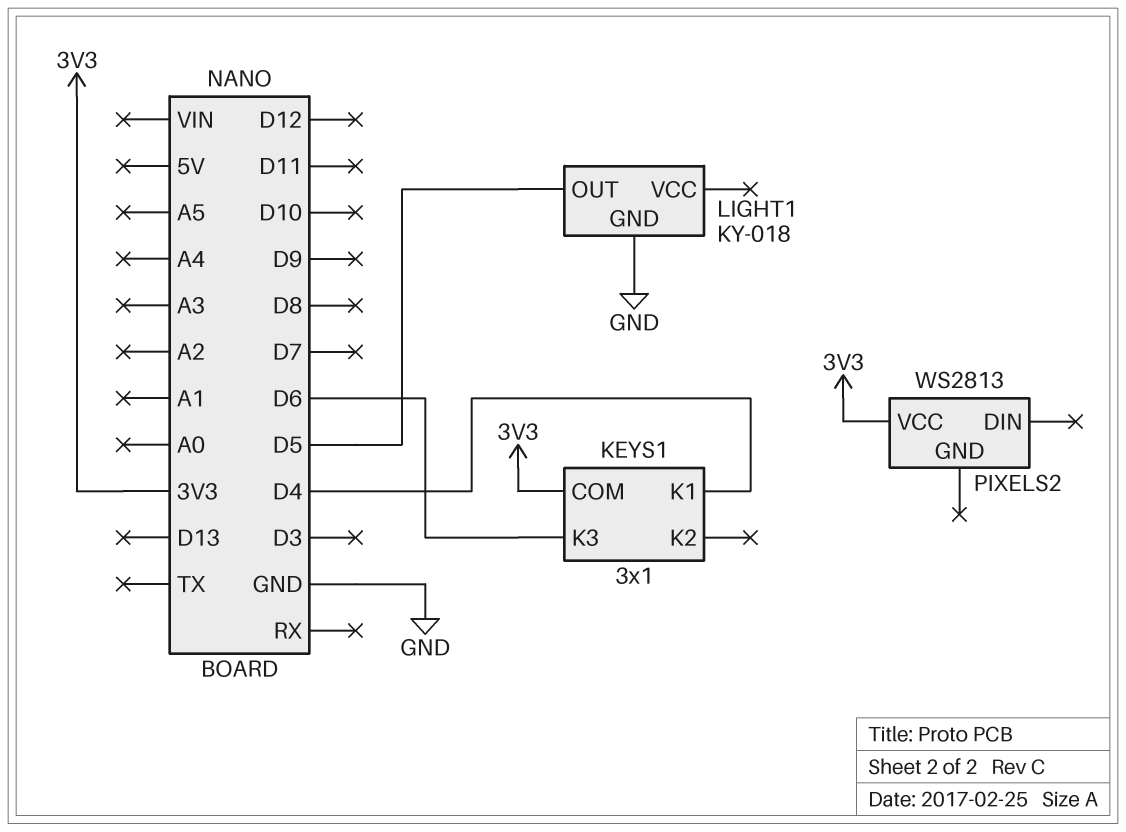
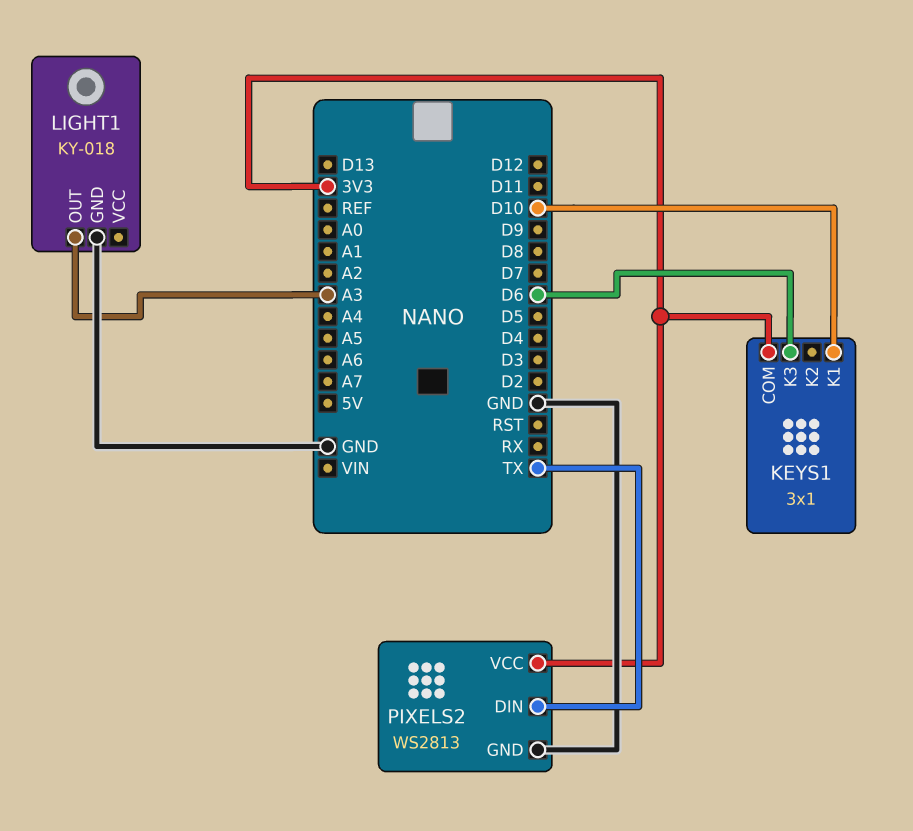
KEYS1 pin K1: D4 -> D10
LIGHT1 pin OUT: D5 -> A3
PIXELS2 pin DIN: none -> TX
PIXELS2 pin GND: none -> GND

